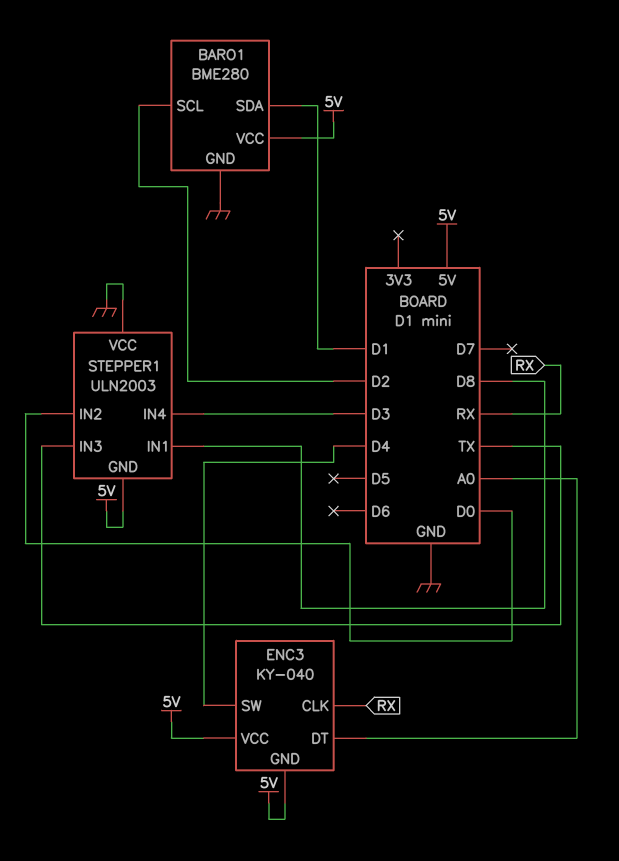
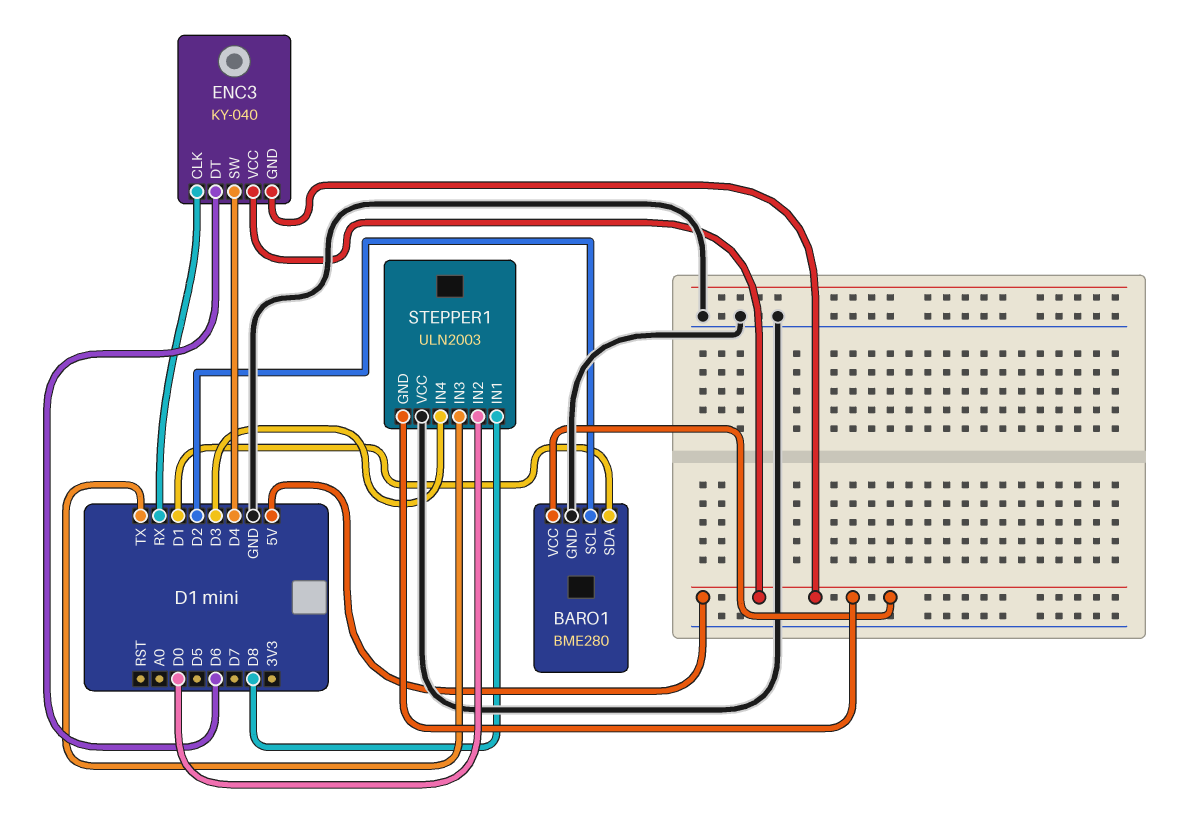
ENC3 pin DT: A0 -> D6

